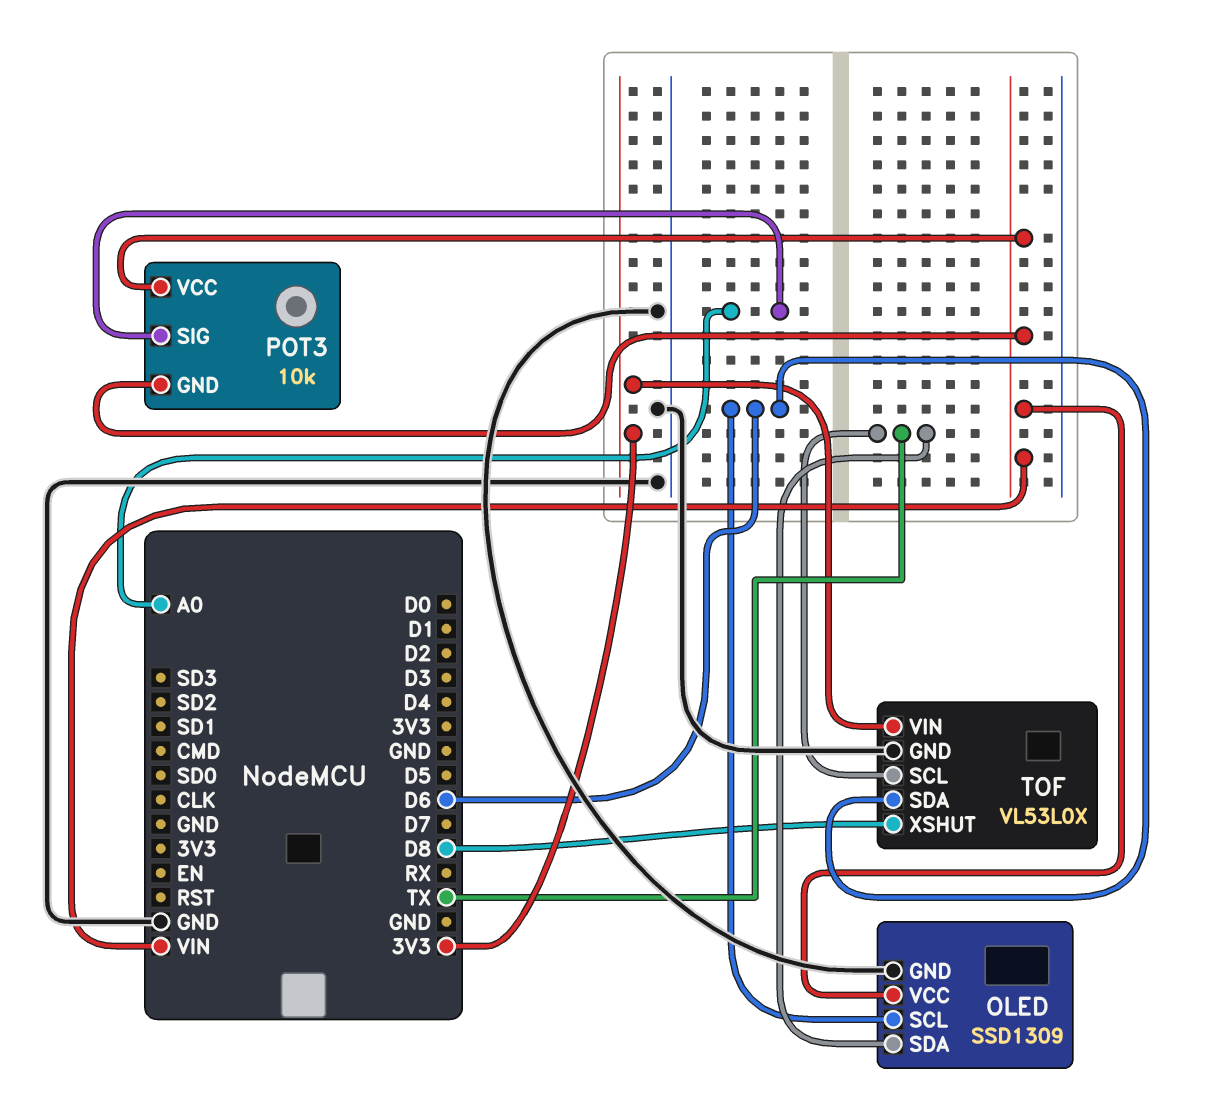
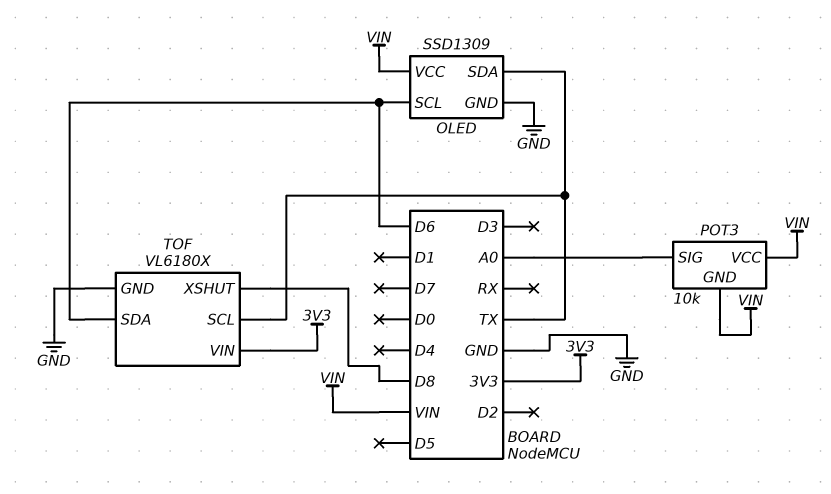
TOF: VL53L0X -> VL6180X

